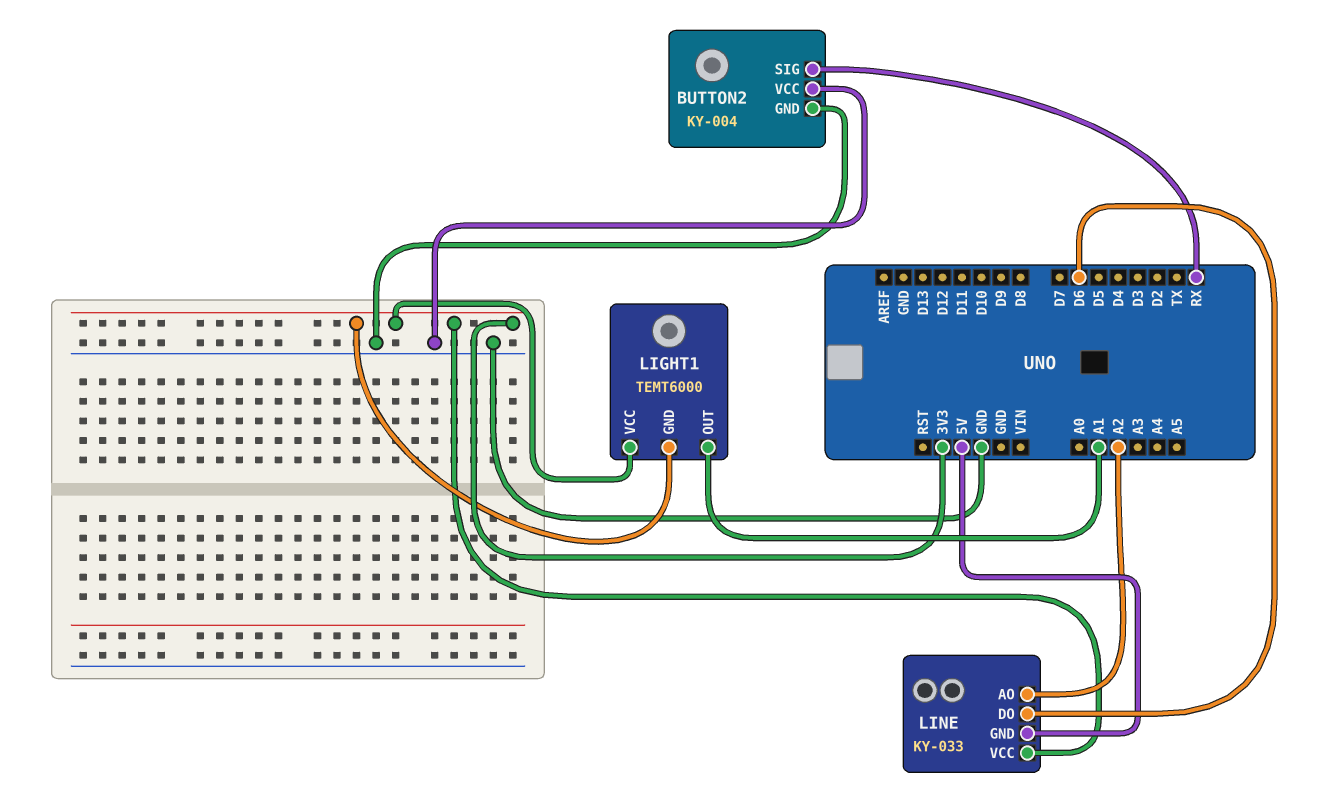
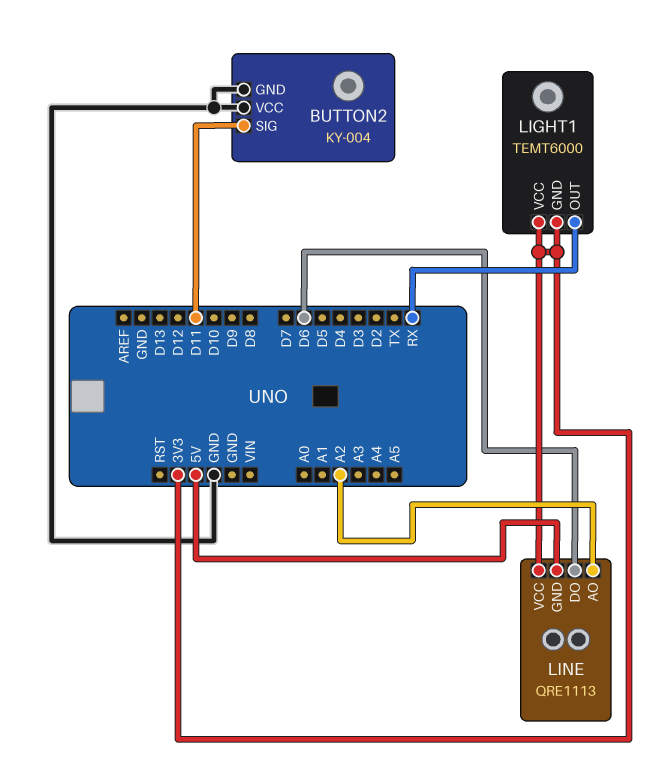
BUTTON2 pin SIG: RX -> D11
LIGHT1 pin OUT: A1 -> RX
LINE: KY-033 -> QRE1113

